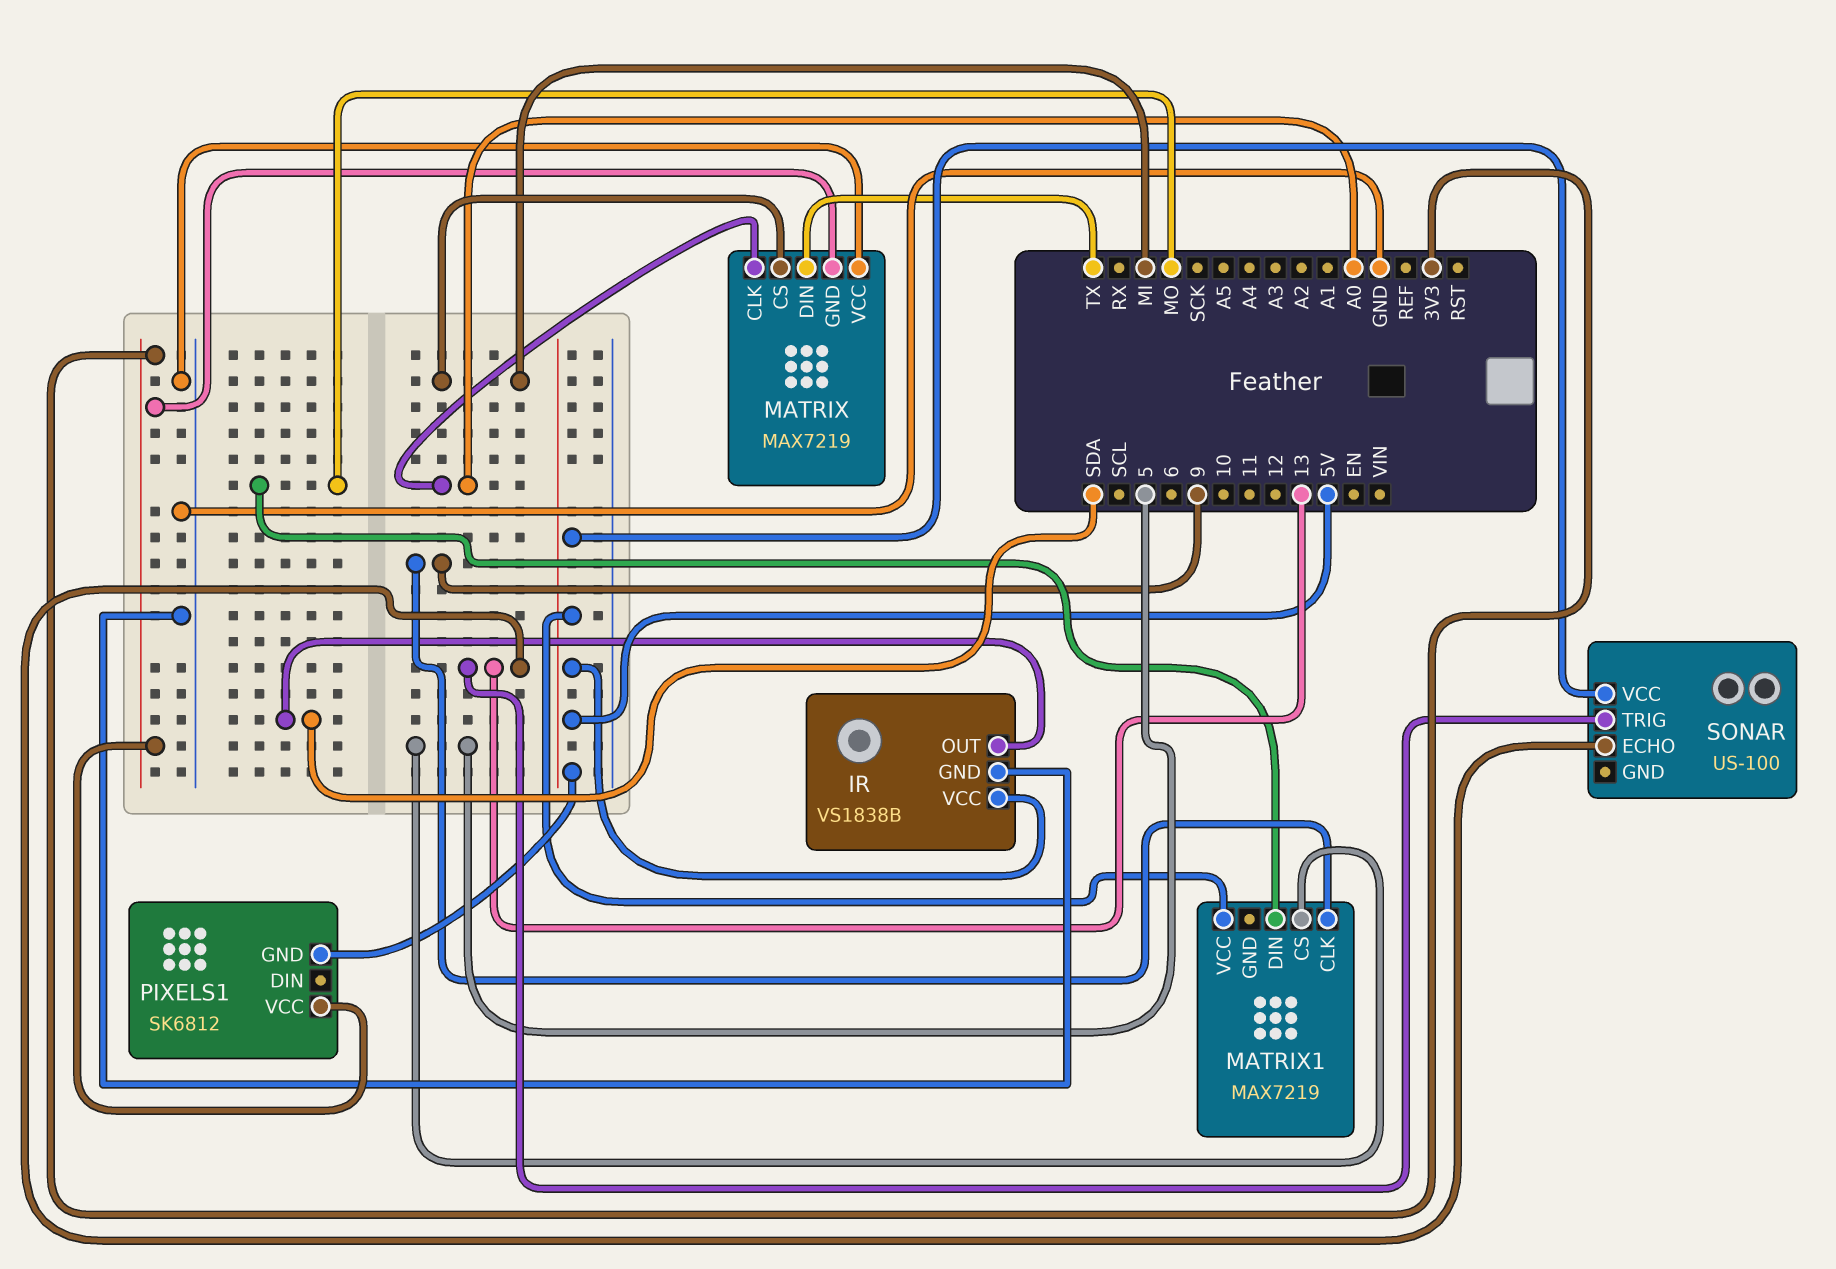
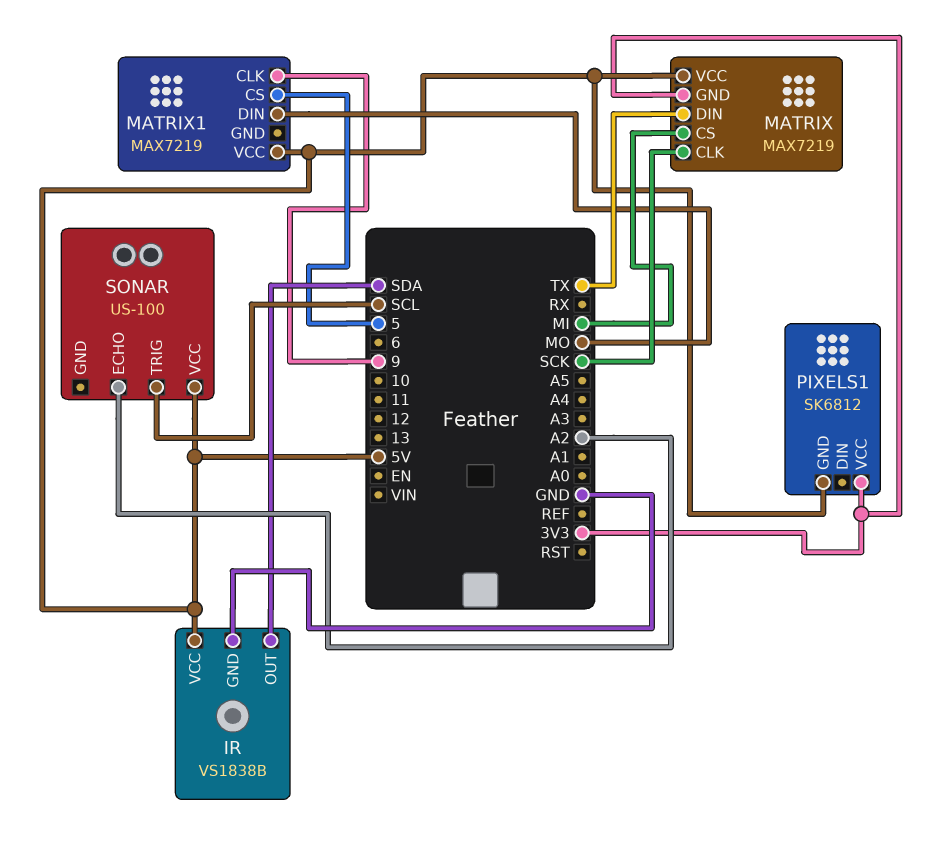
MATRIX pin CLK: A0 -> SCK
MATRIX pin VCC: GND -> 5V
SONAR pin ECHO: 13 -> A2
SONAR pin TRIG: 13 -> SCL

